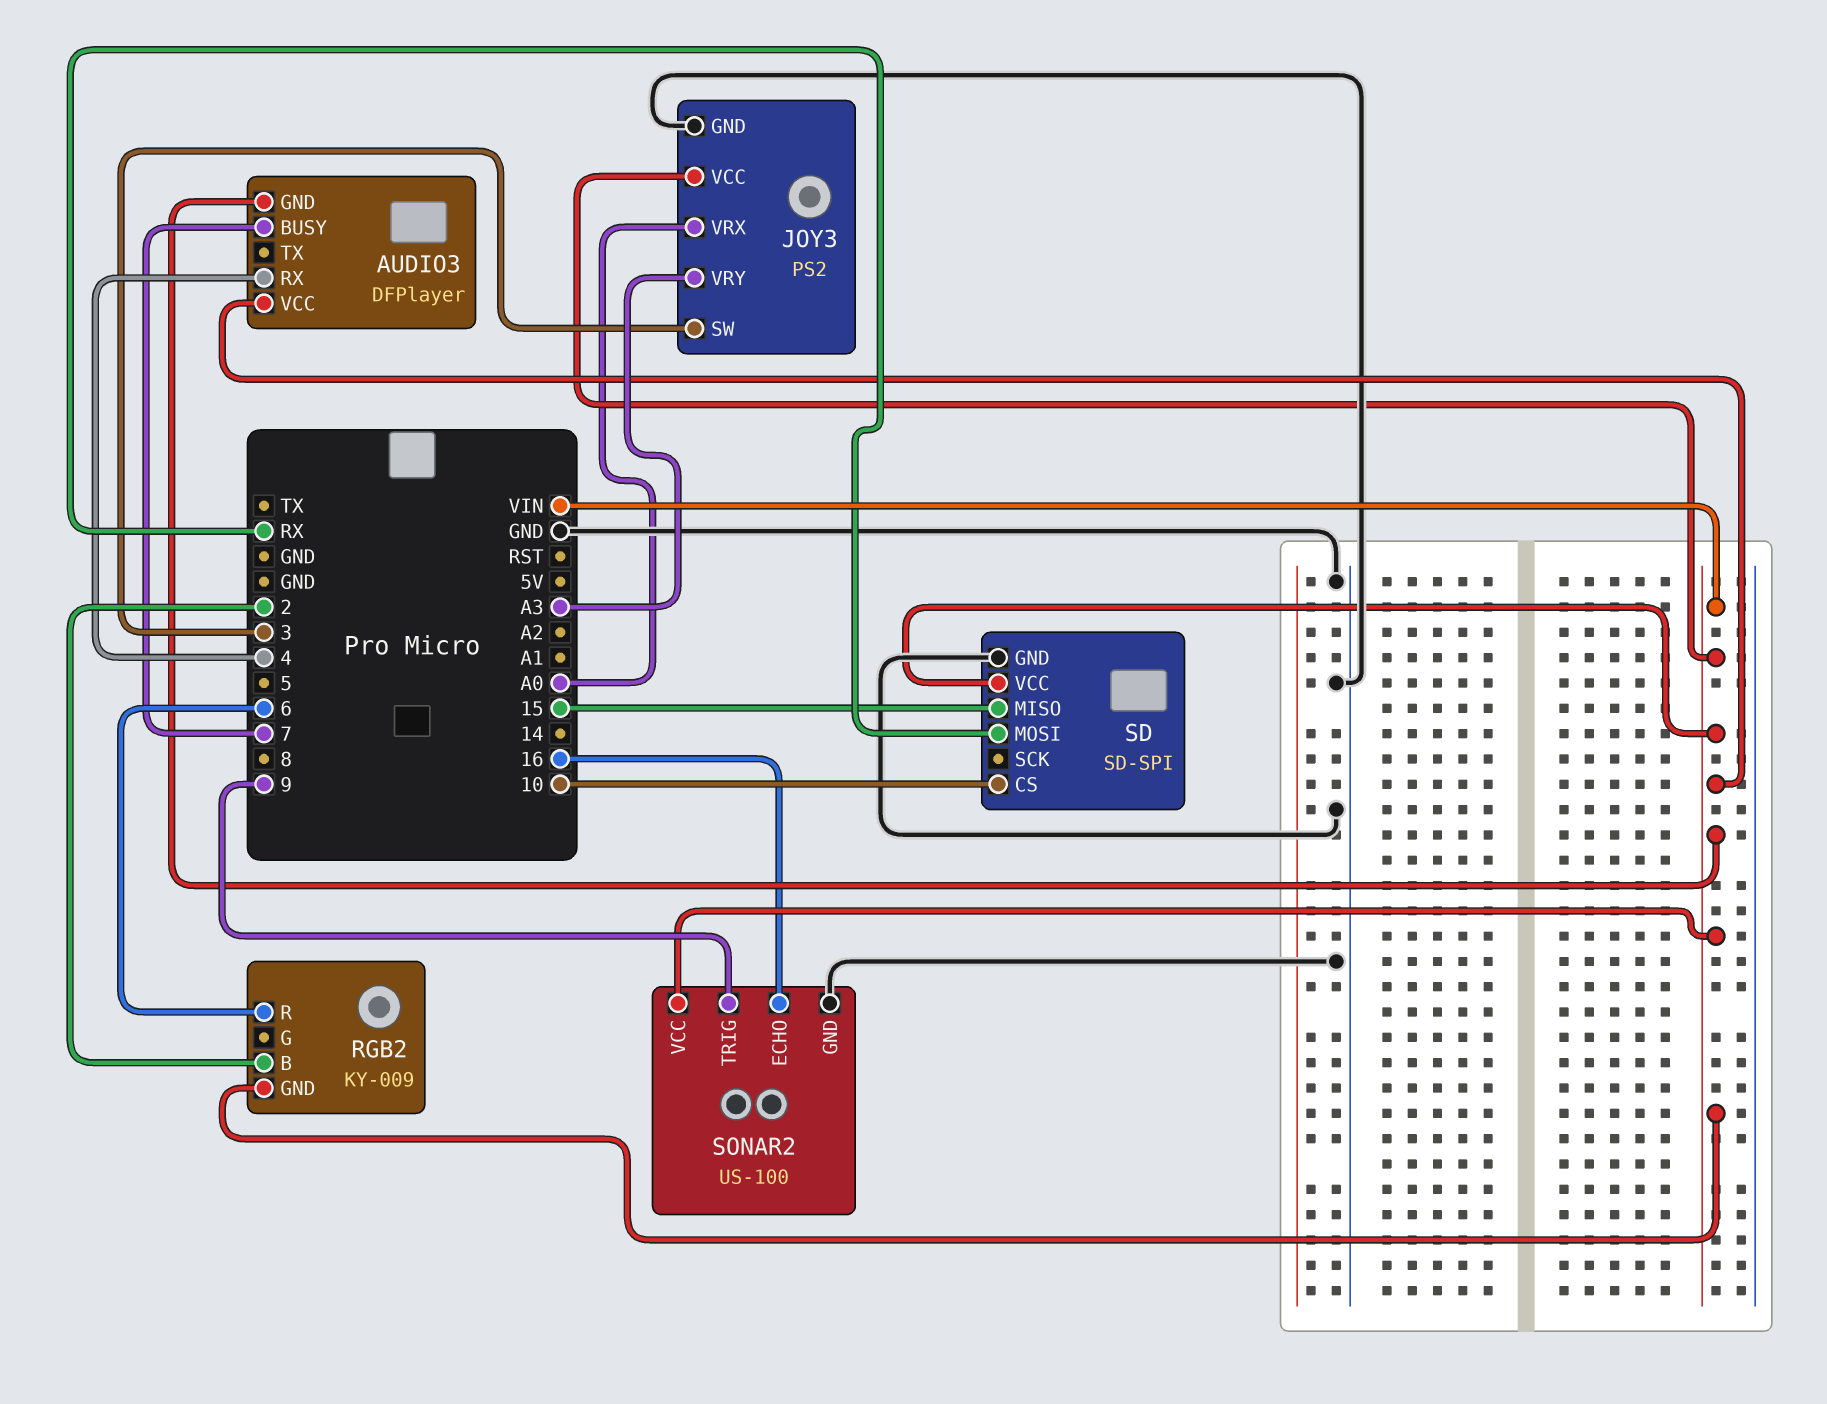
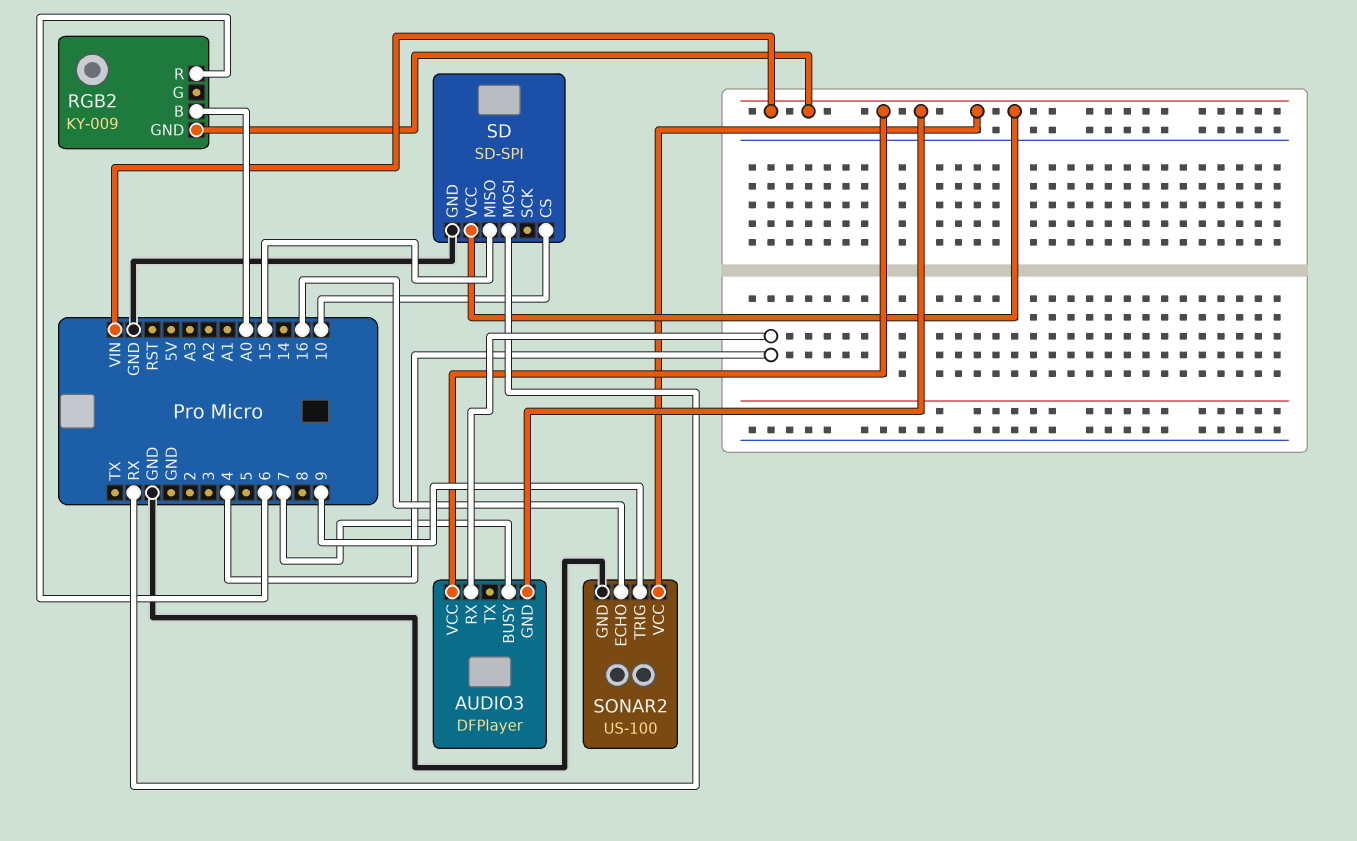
JOY3: PS2 -> none
JOY3 pin GND: GND -> none
JOY3 pin SW: 3 -> none
JOY3 pin VCC: VIN -> none
JOY3 pin VRX: A0 -> none
JOY3 pin VRY: A3 -> none
RGB2 pin B: 2 -> A0

